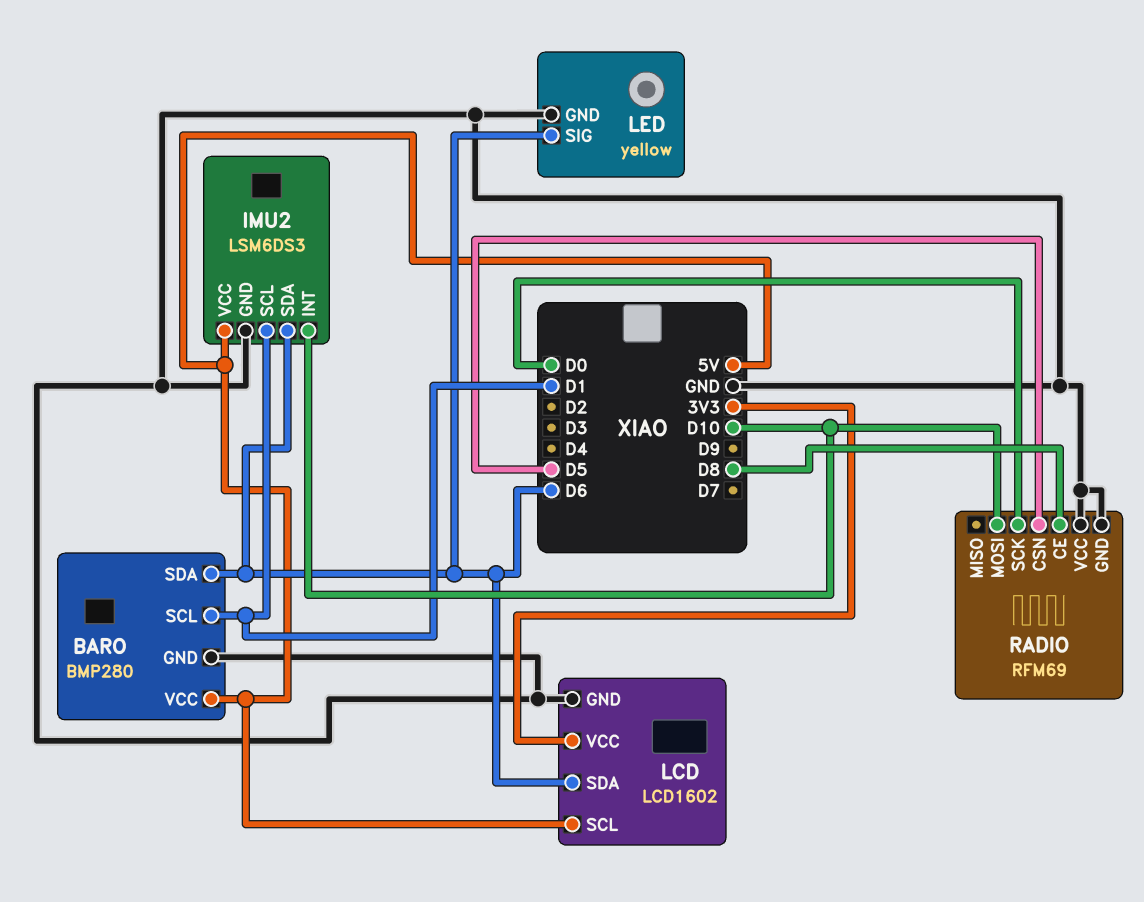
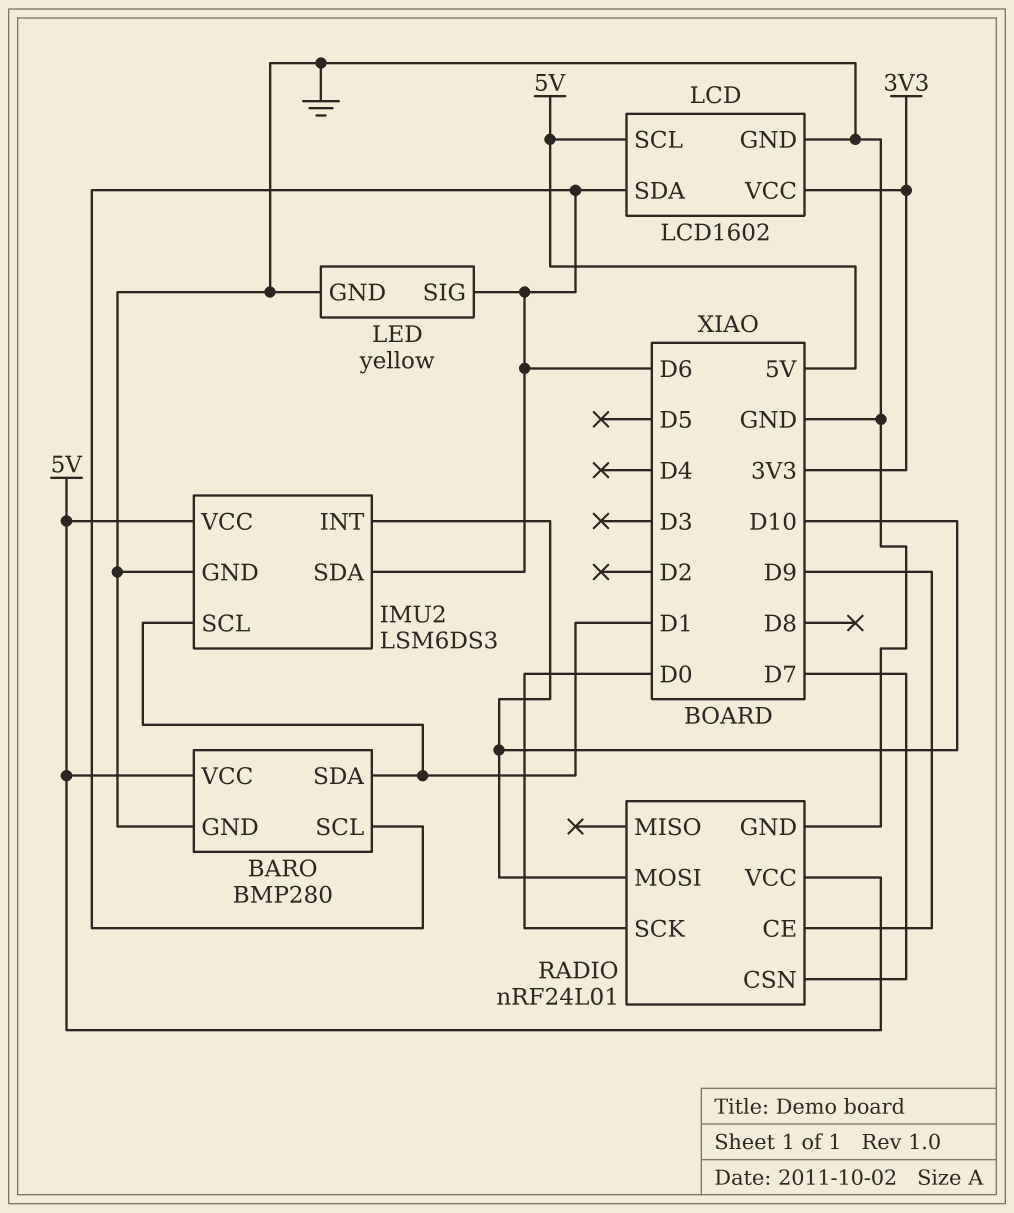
BARO pin SCL: D1 -> D6
BARO pin SDA: D6 -> D1
RADIO: RFM69 -> nRF24L01
RADIO pin CE: D8 -> D9
RADIO pin CSN: D5 -> D7
RADIO pin VCC: GND -> 5V

